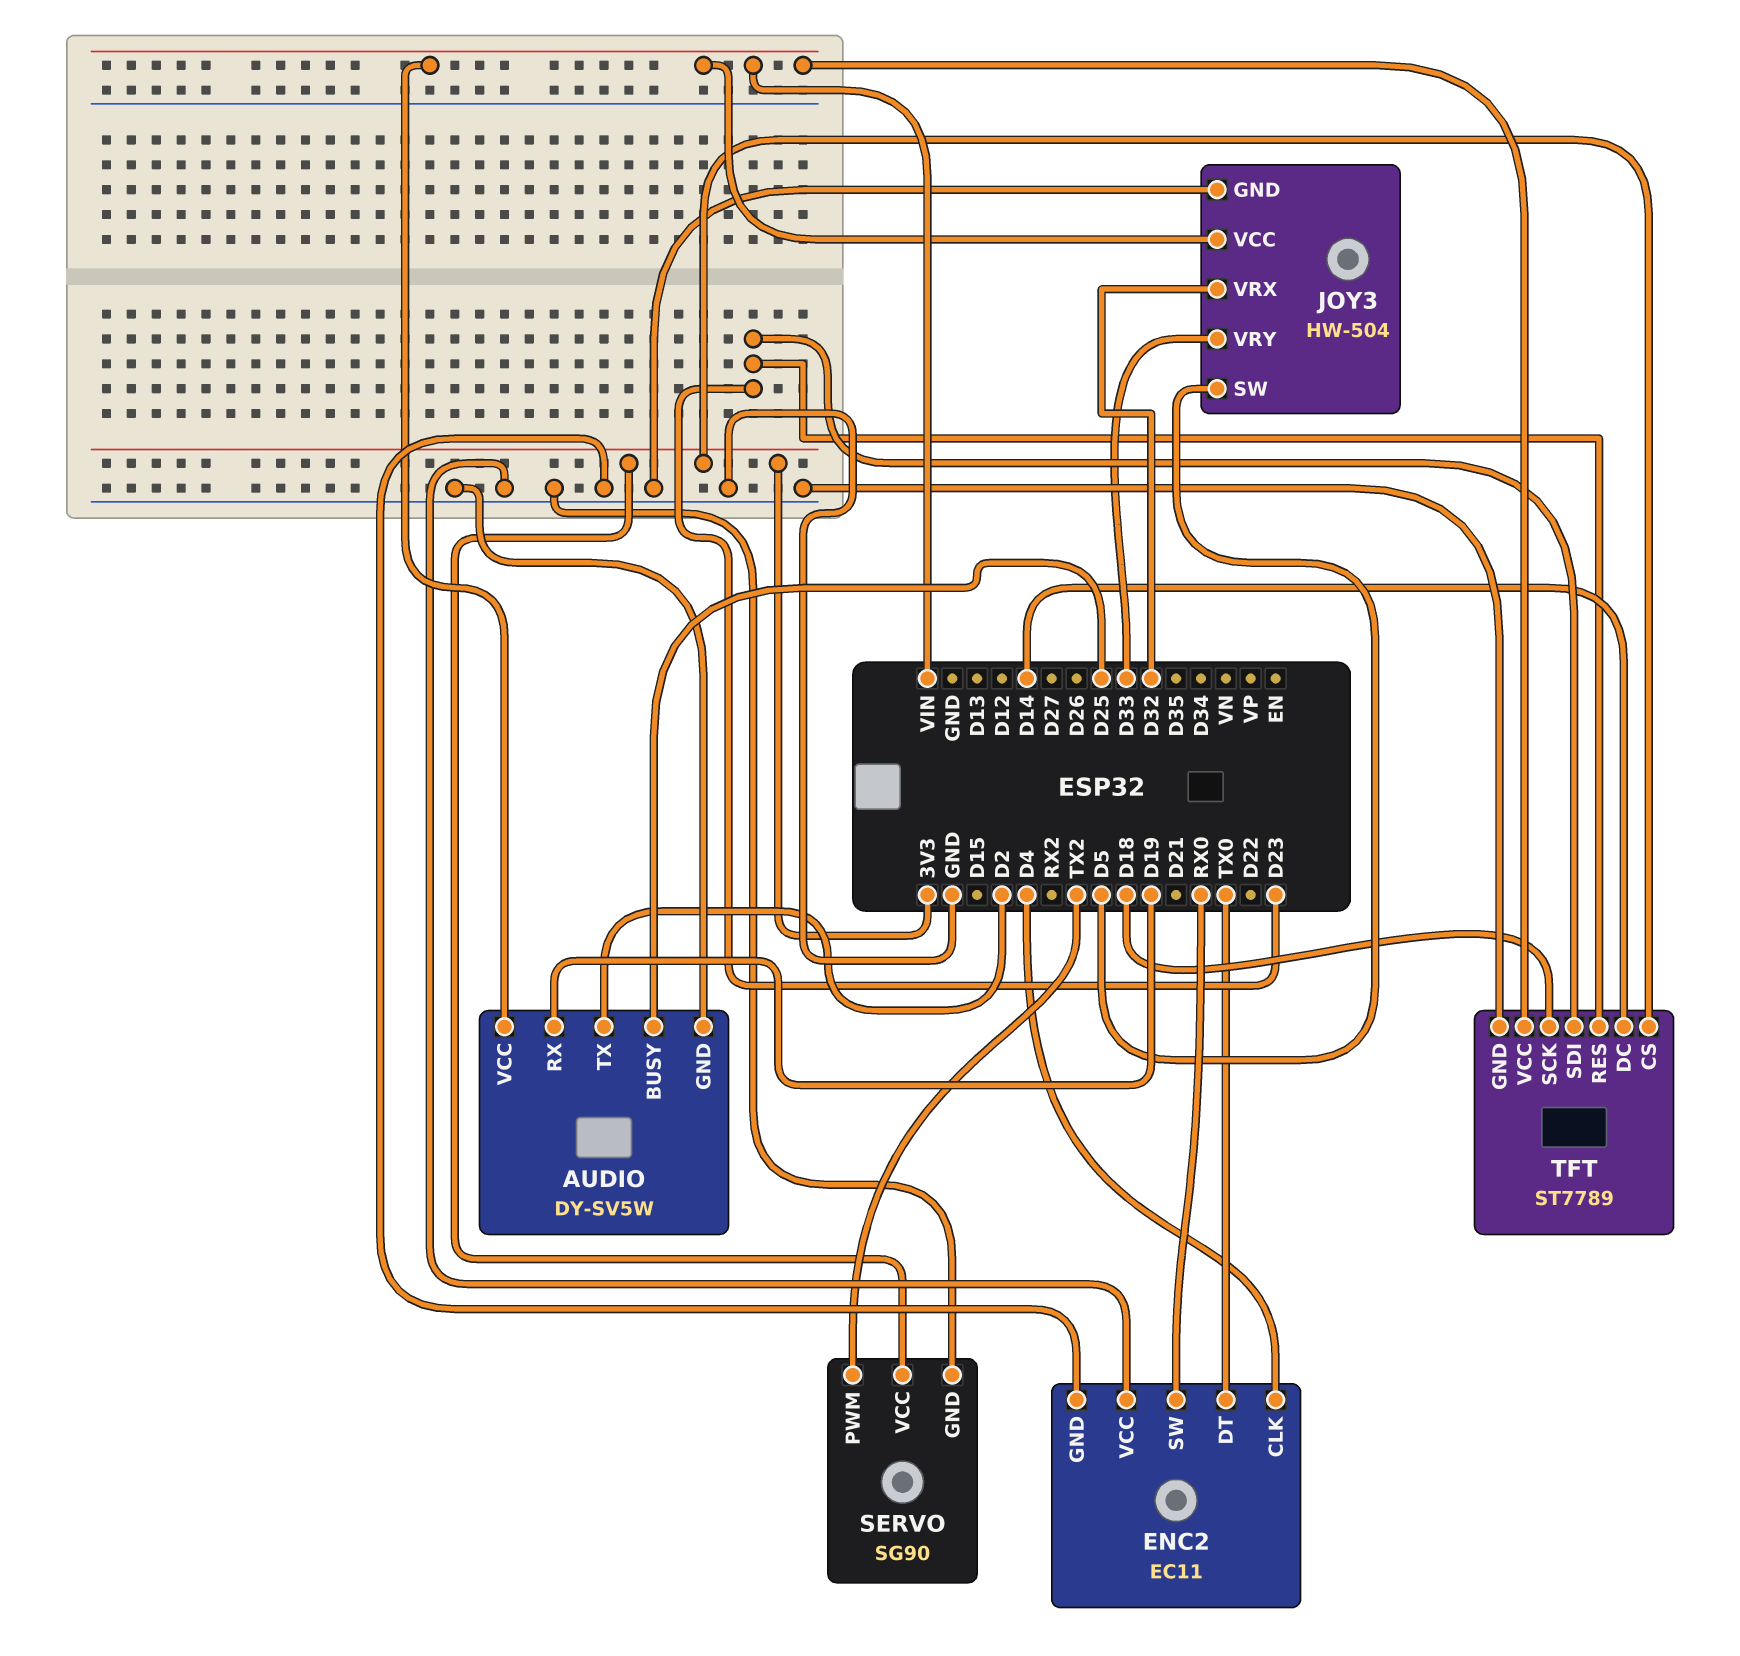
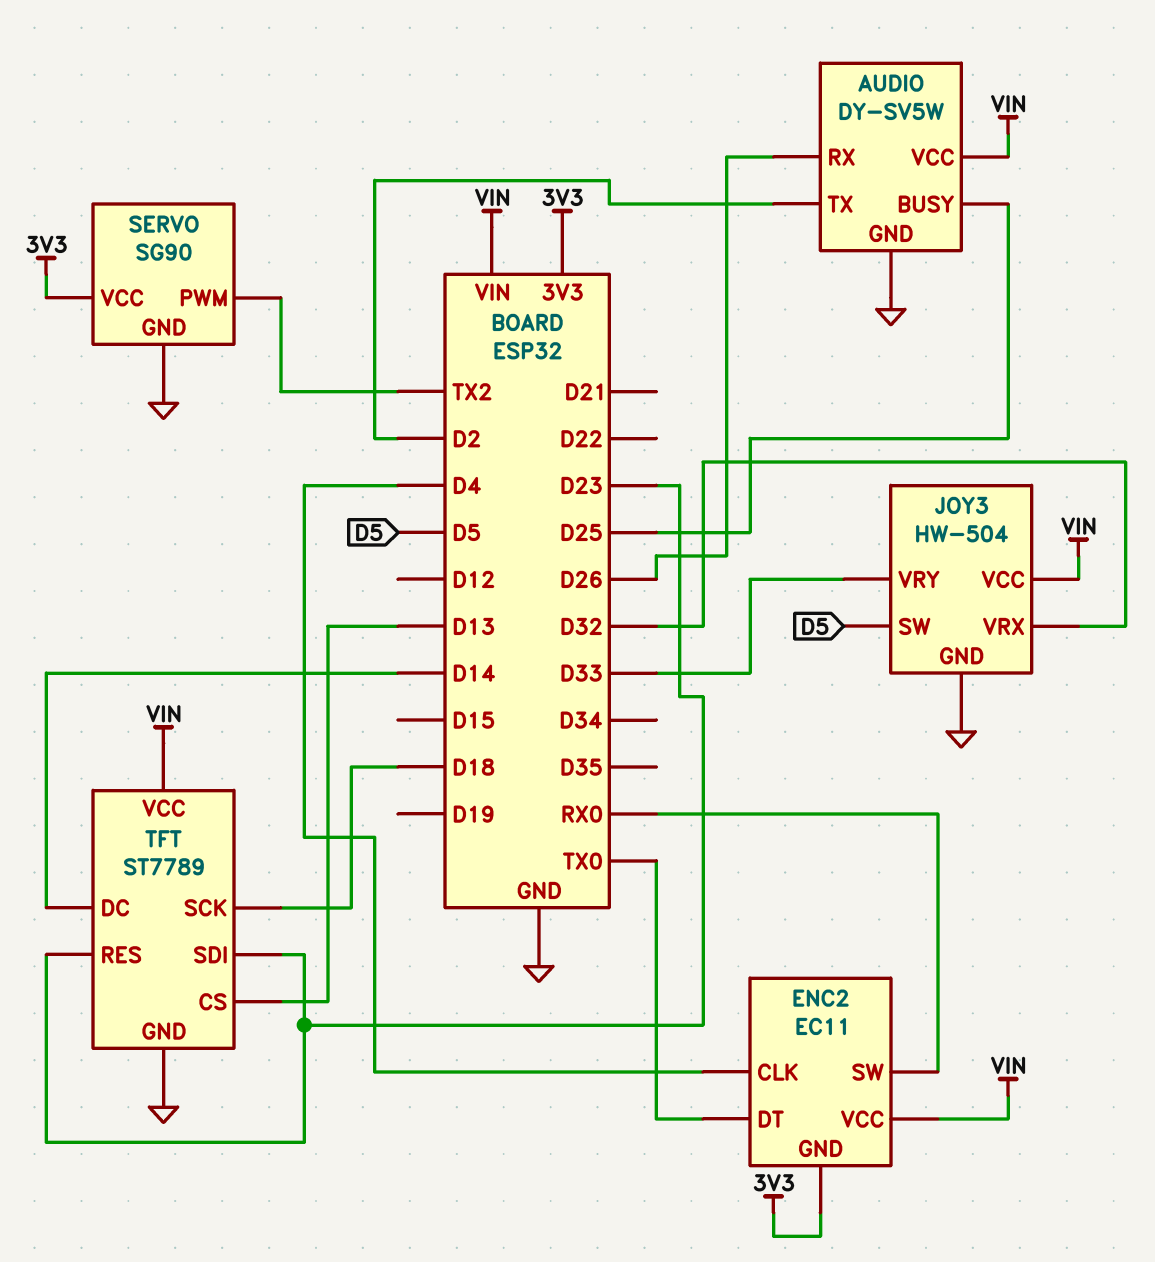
AUDIO pin RX: D19 -> D26
ENC2 pin GND: GND -> 3V3
ENC2 pin VCC: GND -> VIN
TFT pin CS: 3V3 -> D13

